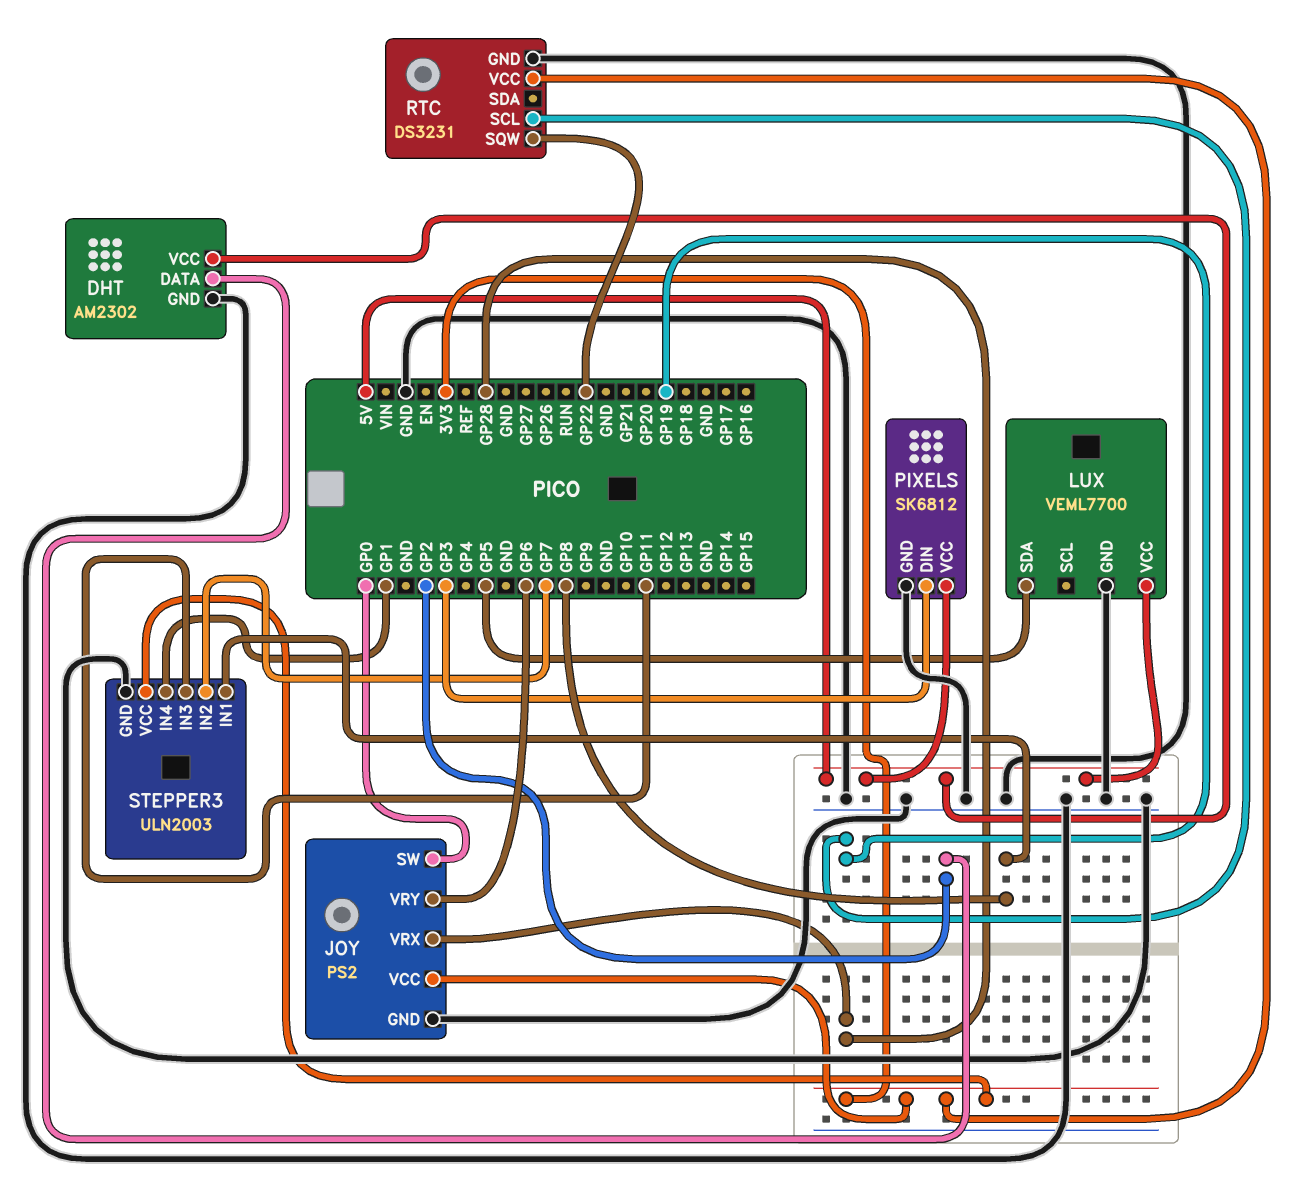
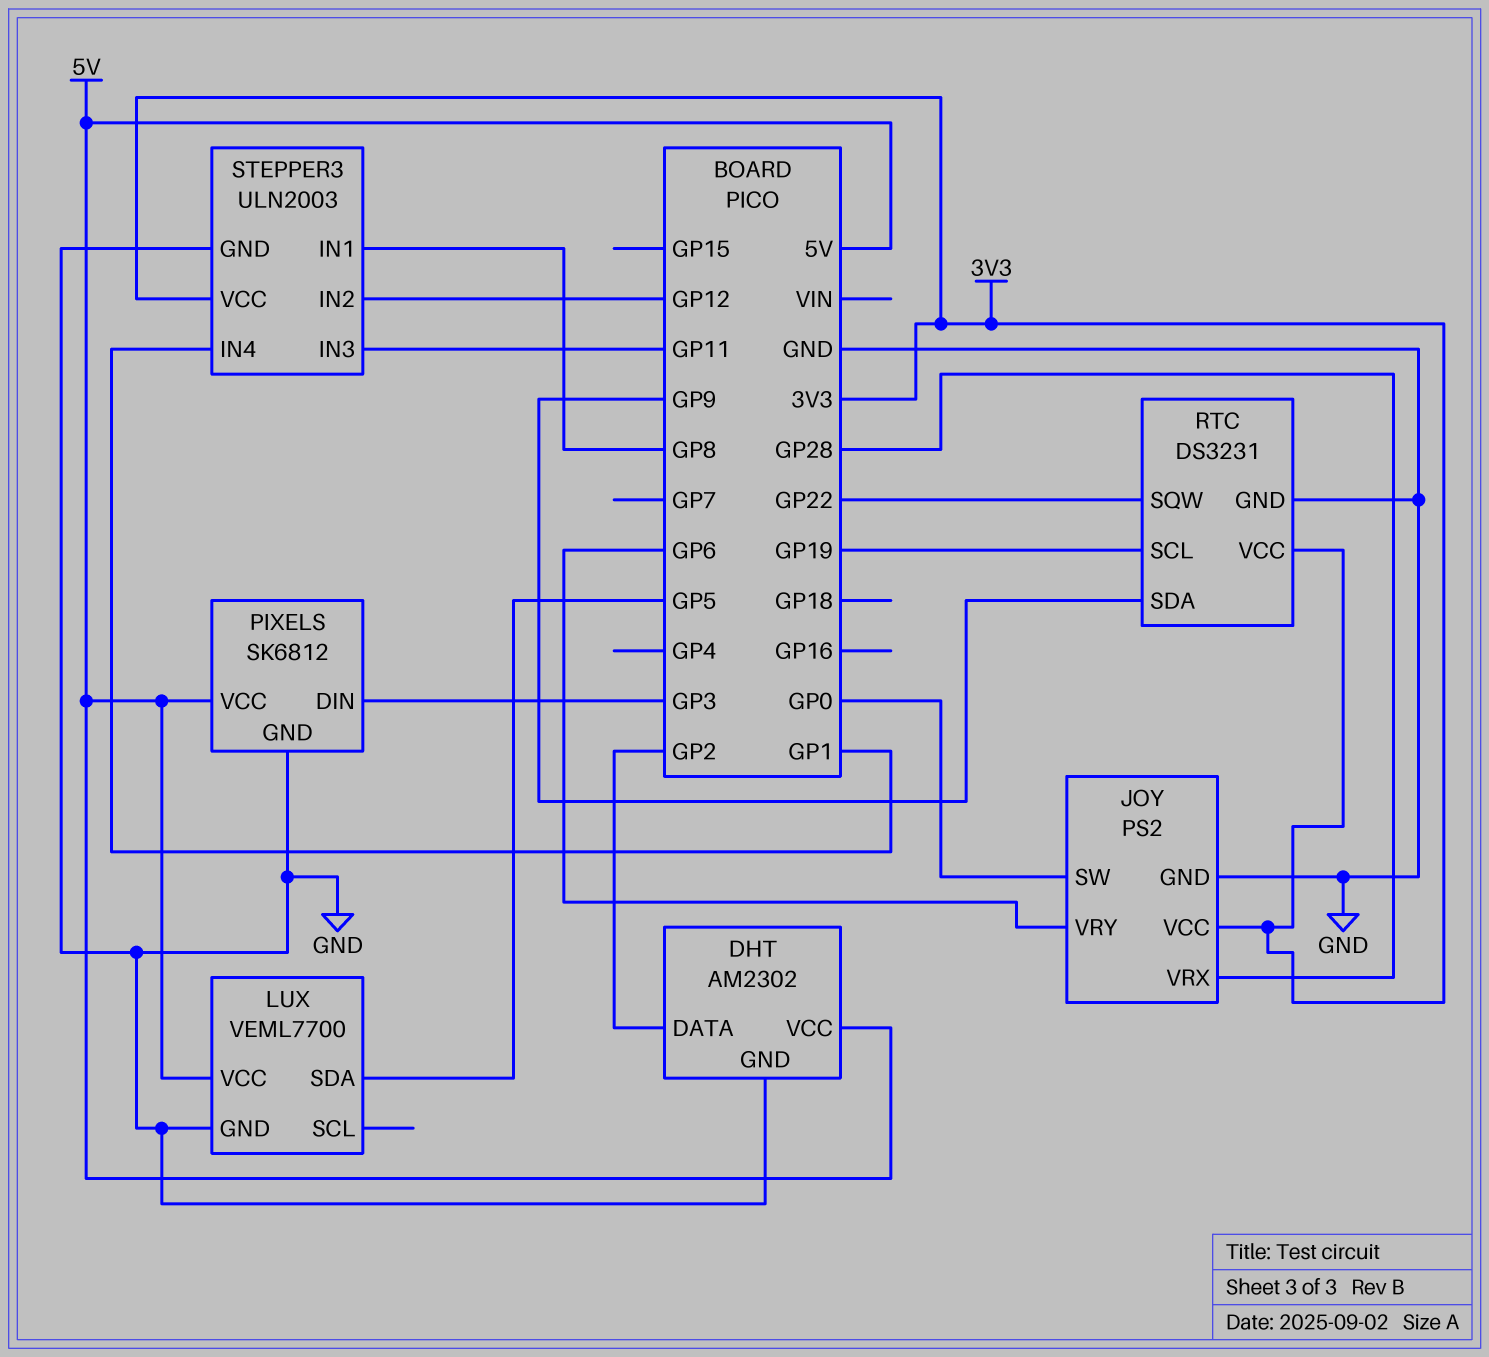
RTC pin SDA: none -> GP9
STEPPER3 pin IN2: GP7 -> GP12

